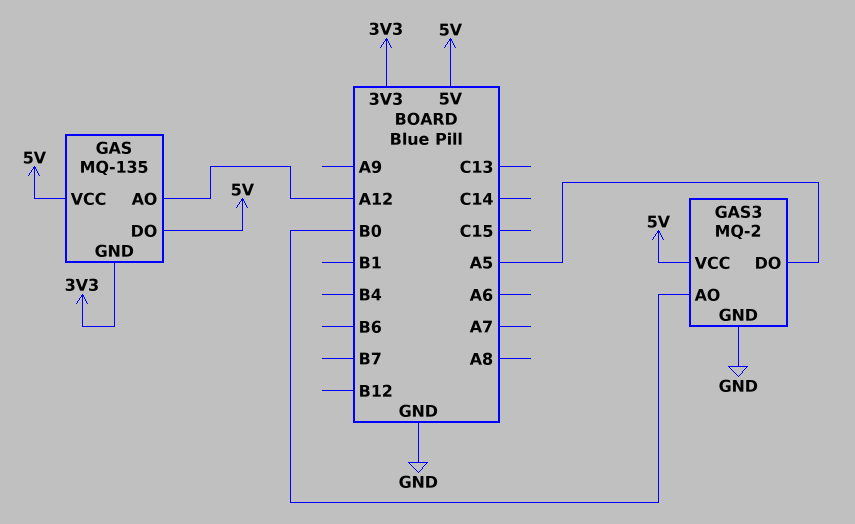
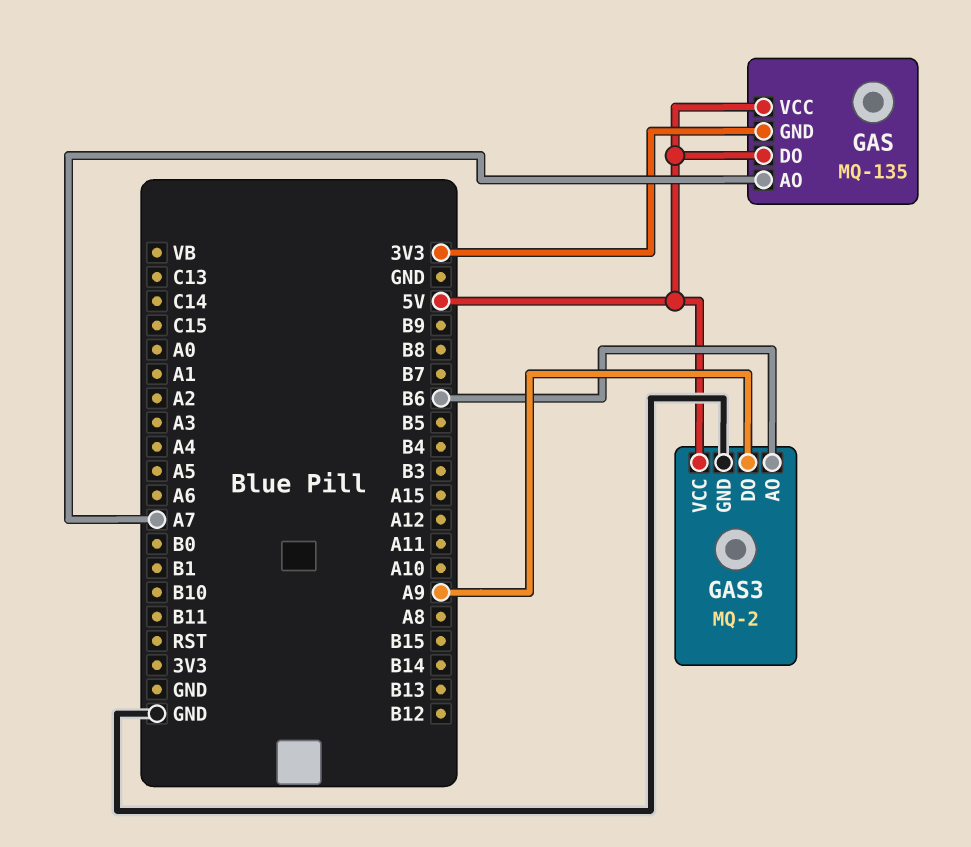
GAS pin AO: A12 -> A7
GAS3 pin AO: B0 -> B6
GAS3 pin DO: A5 -> A9

